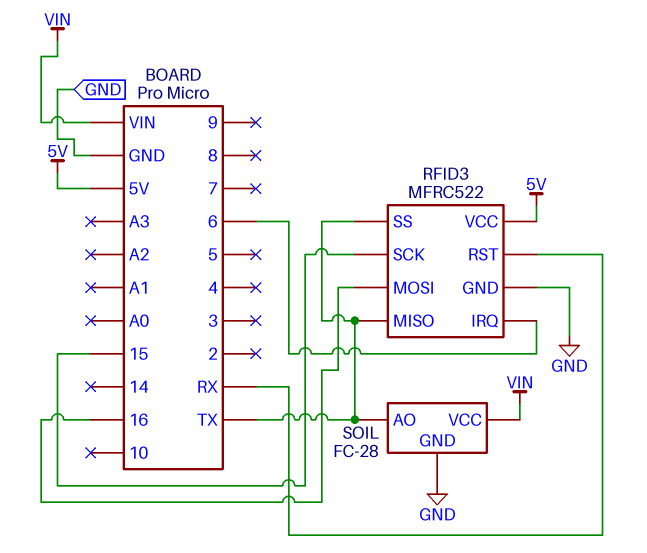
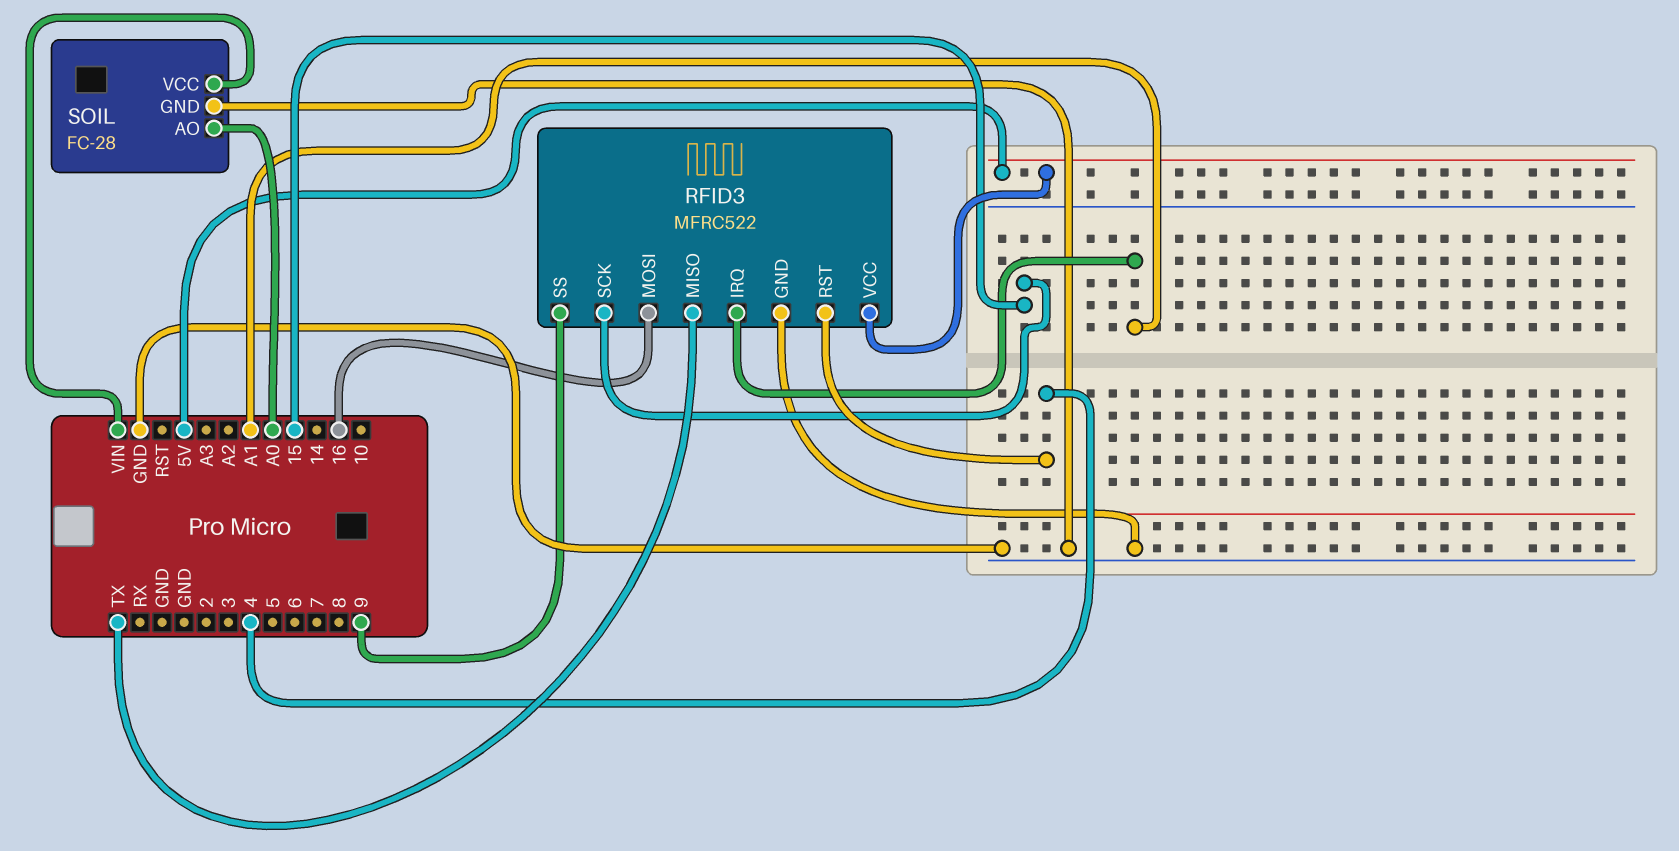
RFID3 pin IRQ: 6 -> A1
RFID3 pin RST: RX -> 4
RFID3 pin SS: TX -> 9
SOIL pin AO: TX -> A0

